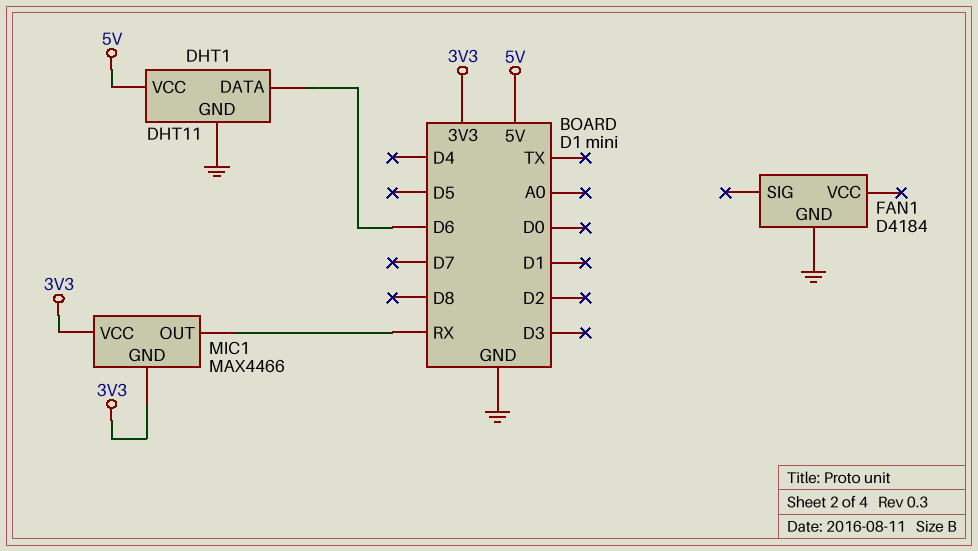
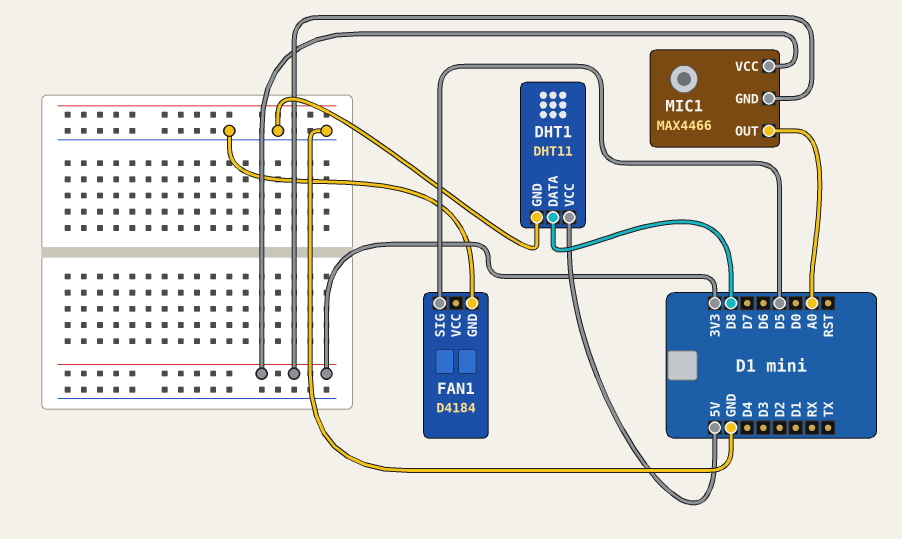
DHT1 pin DATA: D6 -> D8
FAN1 pin SIG: none -> D5
MIC1 pin OUT: RX -> A0

